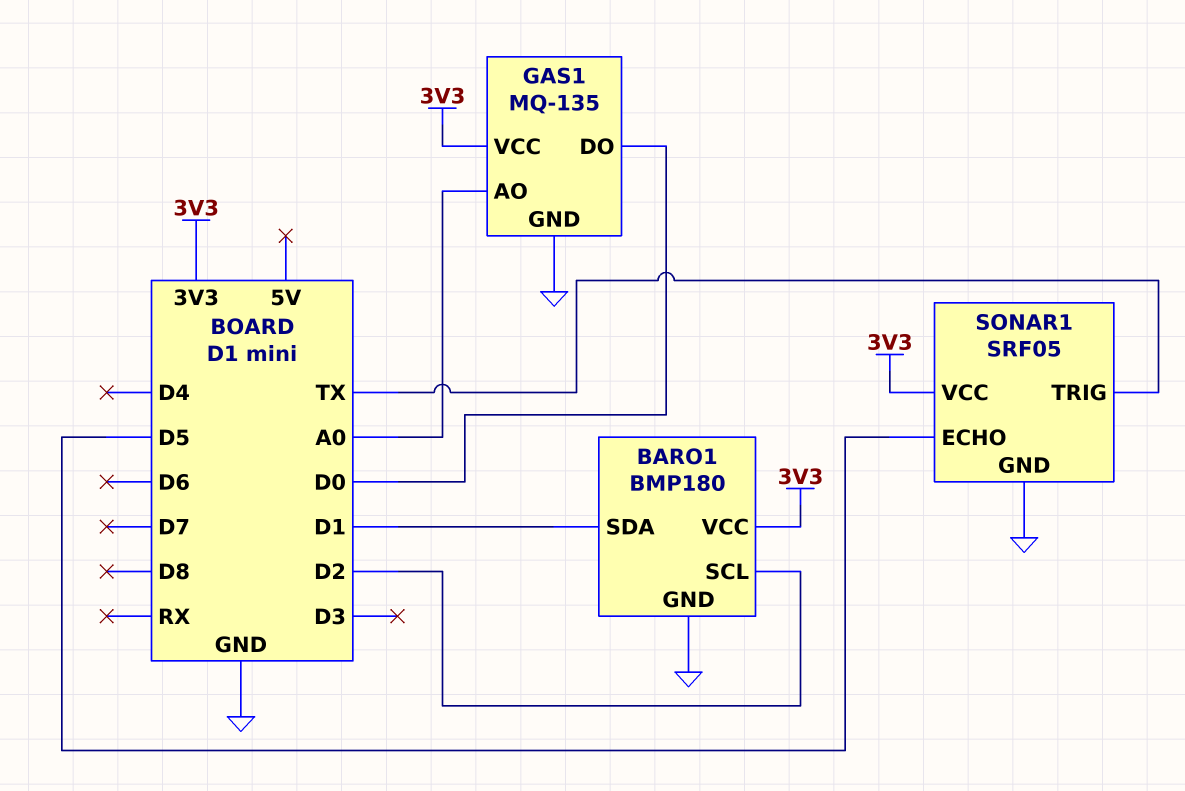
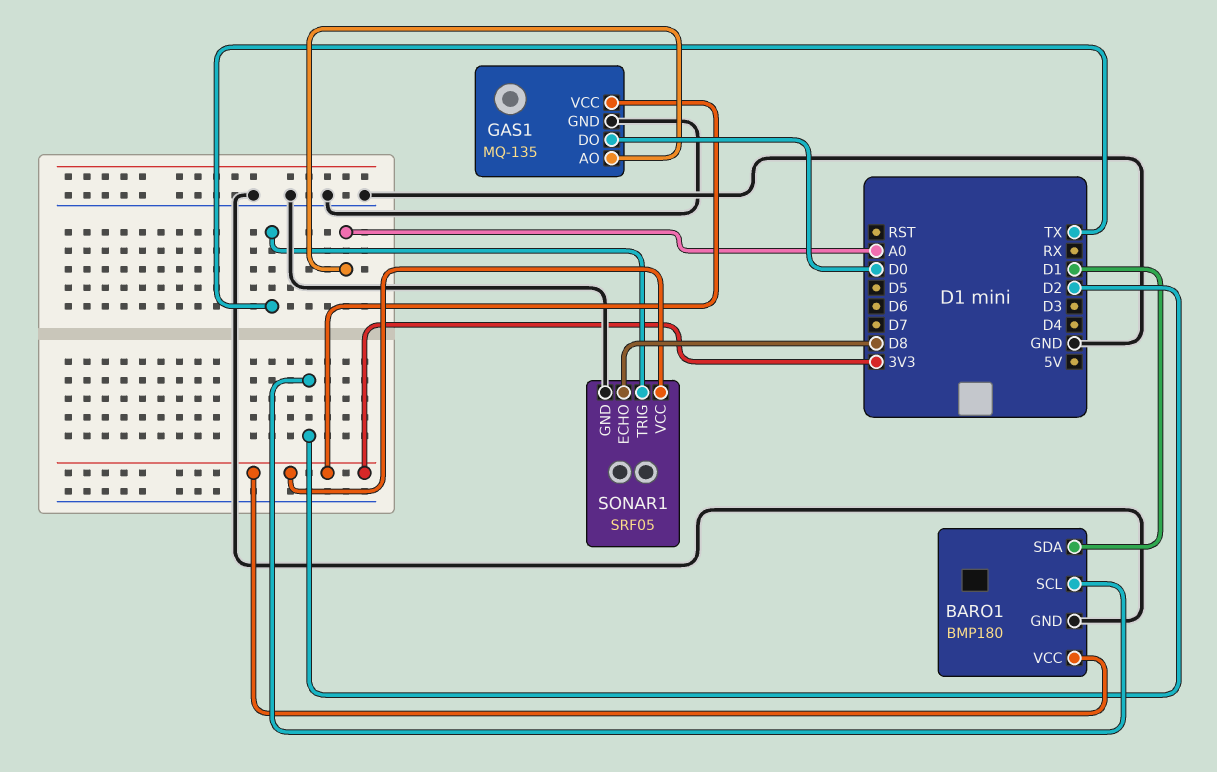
SONAR1 pin ECHO: D5 -> D8

